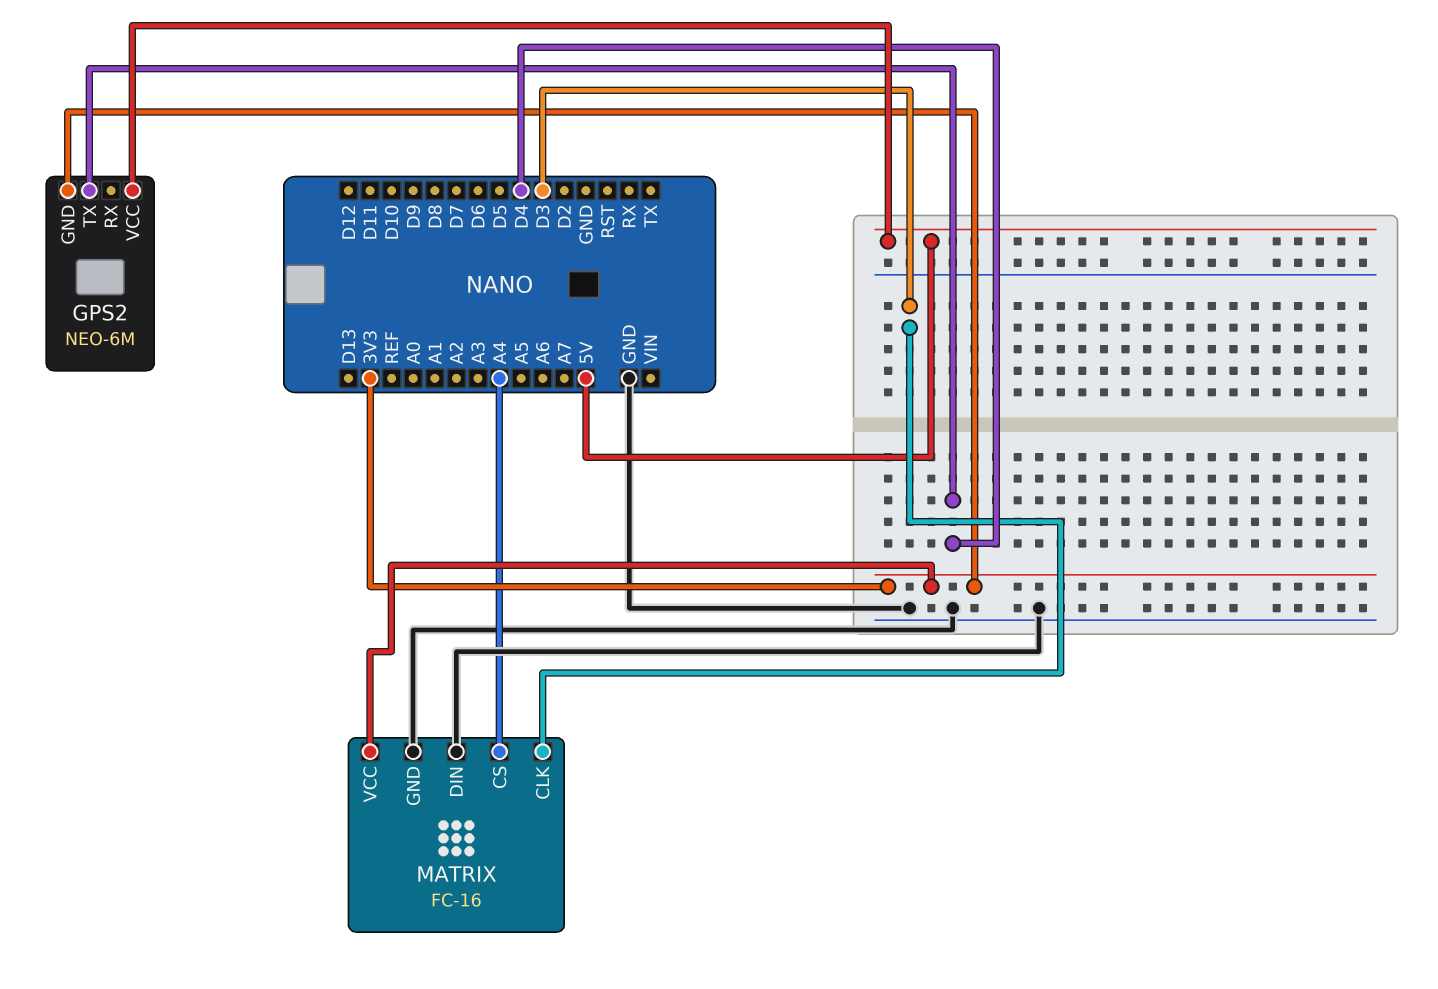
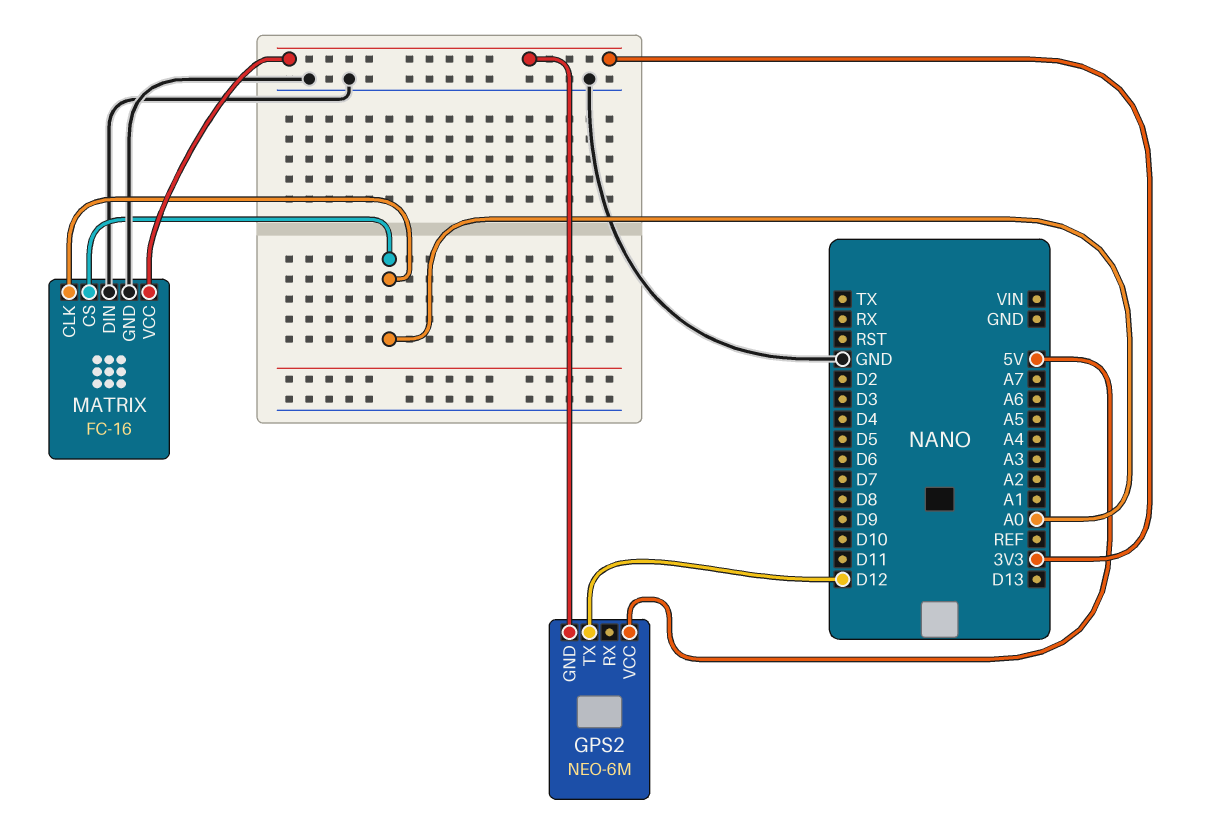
GPS2 pin TX: D4 -> D12
MATRIX pin CLK: D3 -> A0
MATRIX pin CS: A4 -> A0

